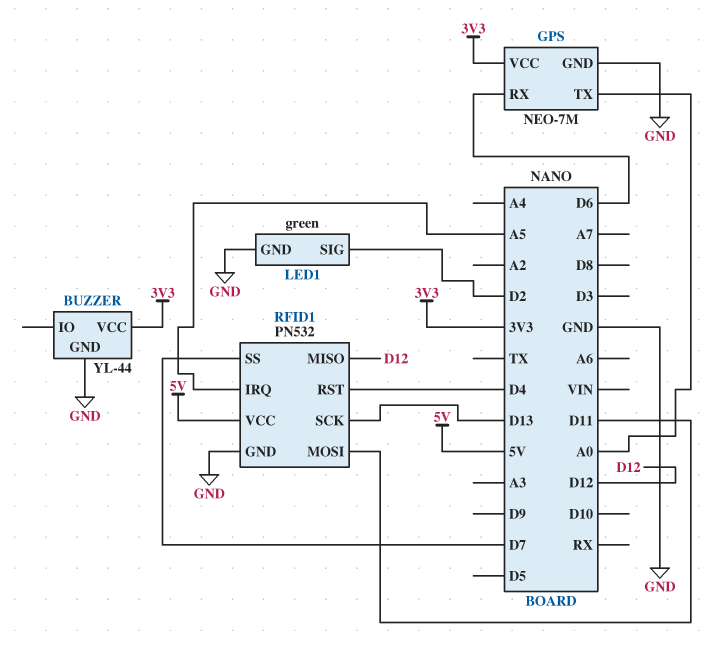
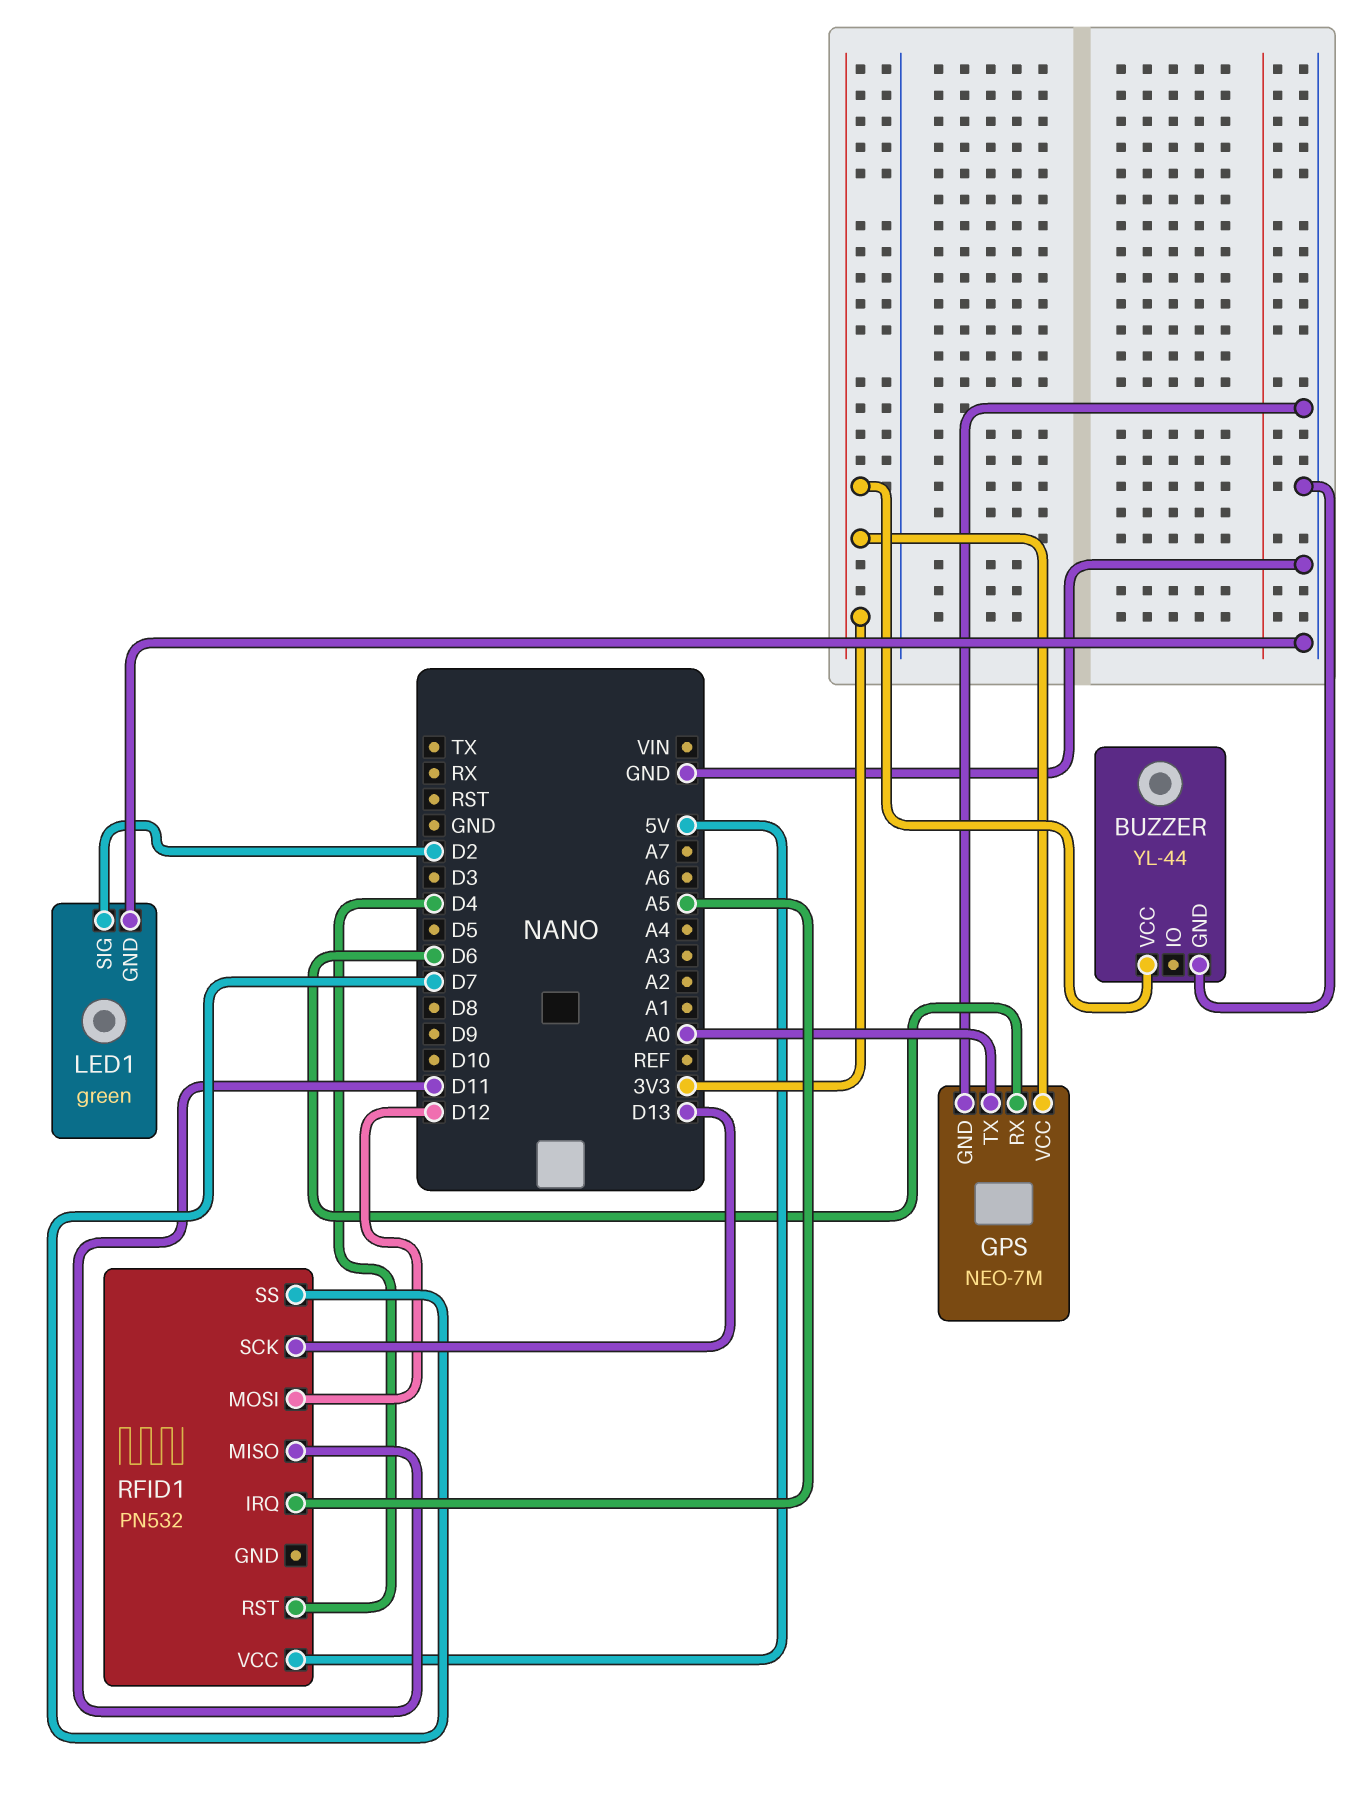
RFID1 pin GND: GND -> none
RFID1 pin MISO: D12 -> D11
RFID1 pin MOSI: D11 -> D12

